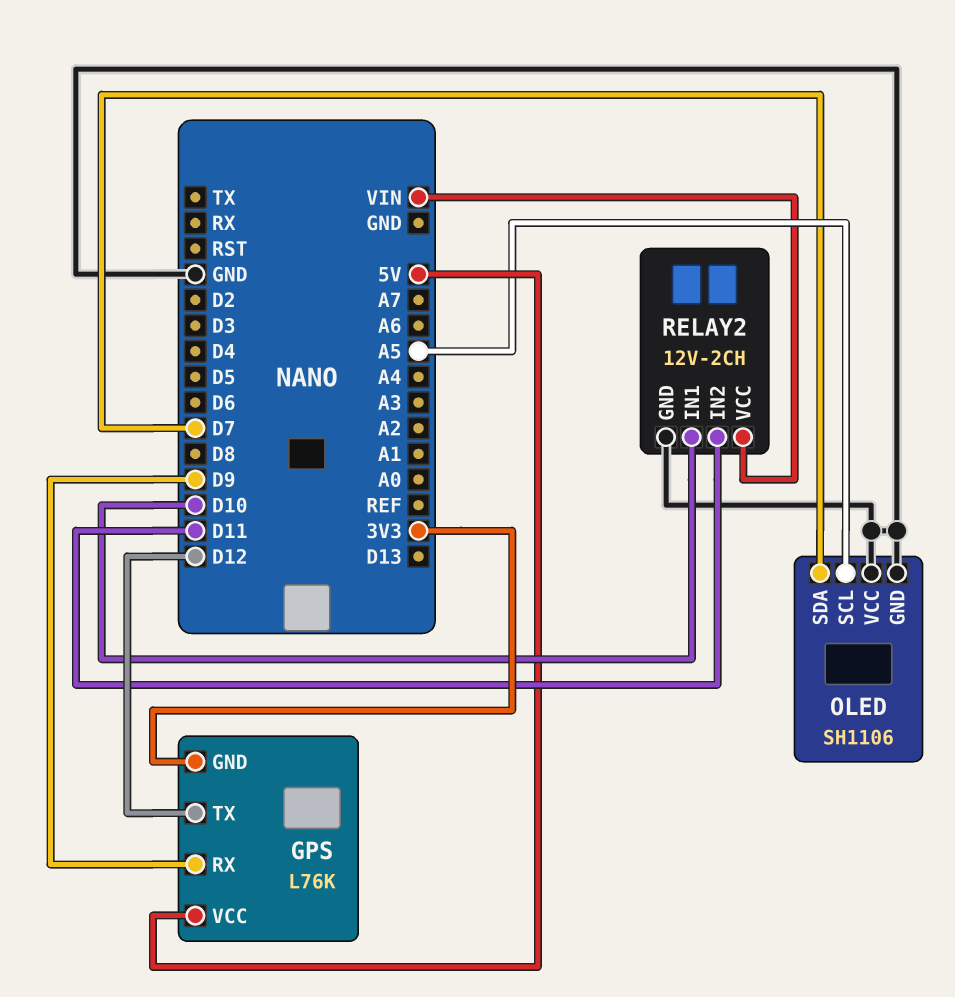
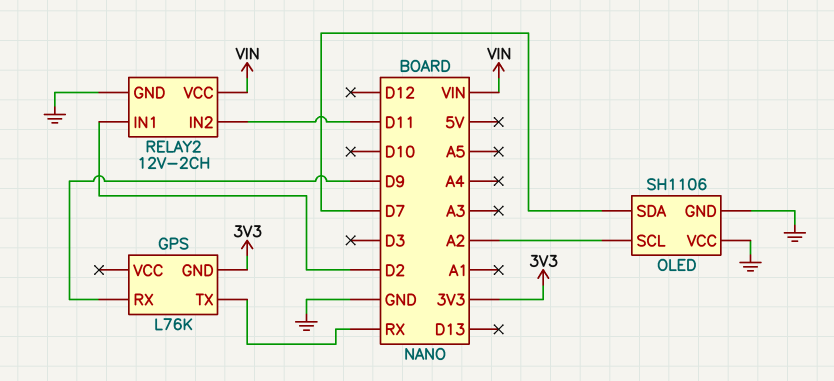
GPS pin TX: D12 -> RX
GPS pin VCC: 5V -> none
OLED pin SCL: A5 -> A2
RELAY2 pin IN1: D10 -> D2

